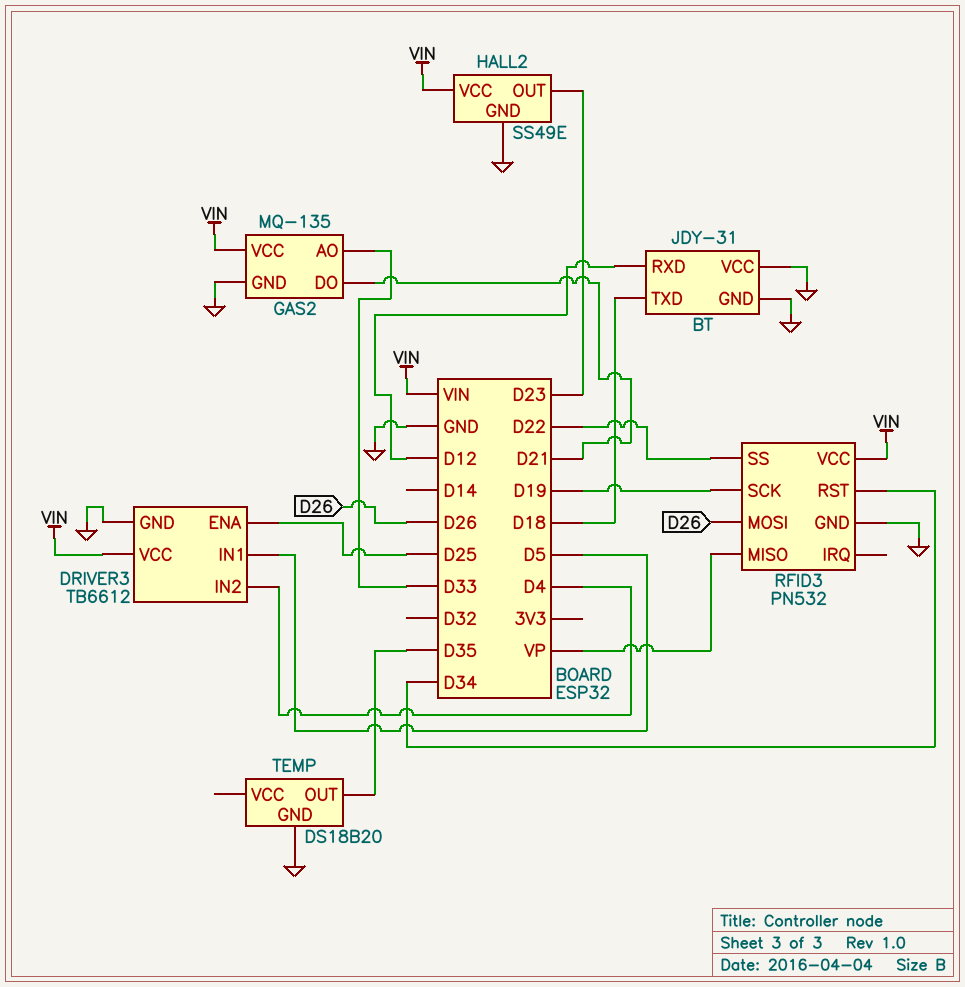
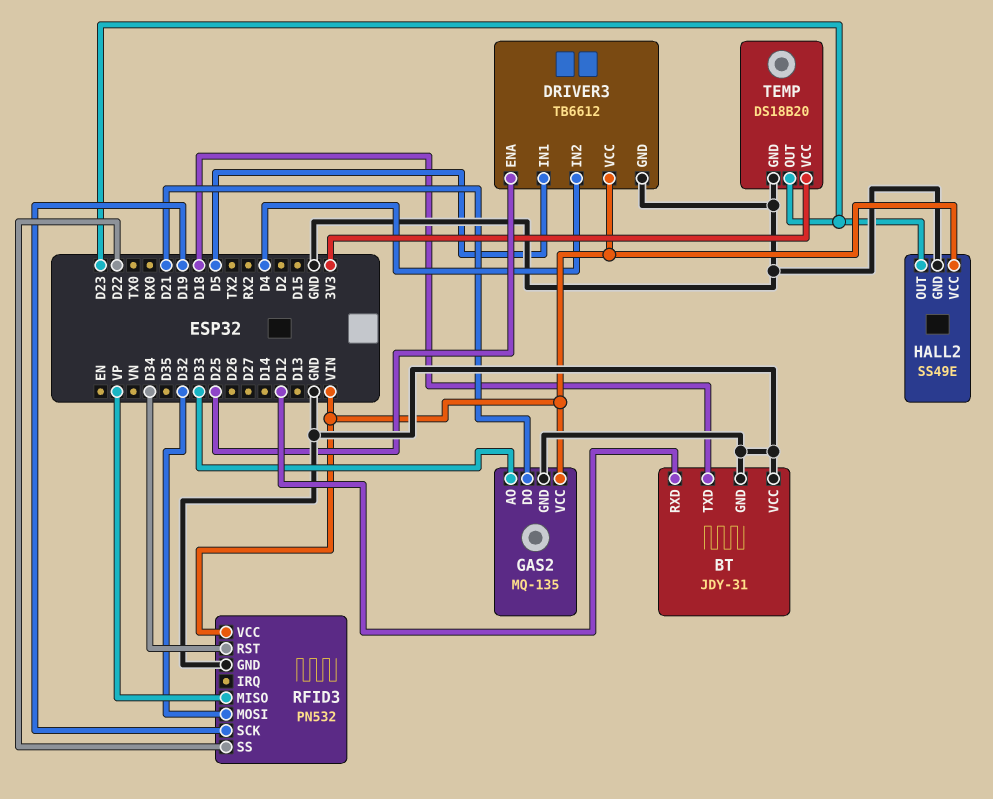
RFID3 pin MOSI: D26 -> D32
TEMP pin OUT: D35 -> D23
TEMP pin VCC: none -> 3V3

